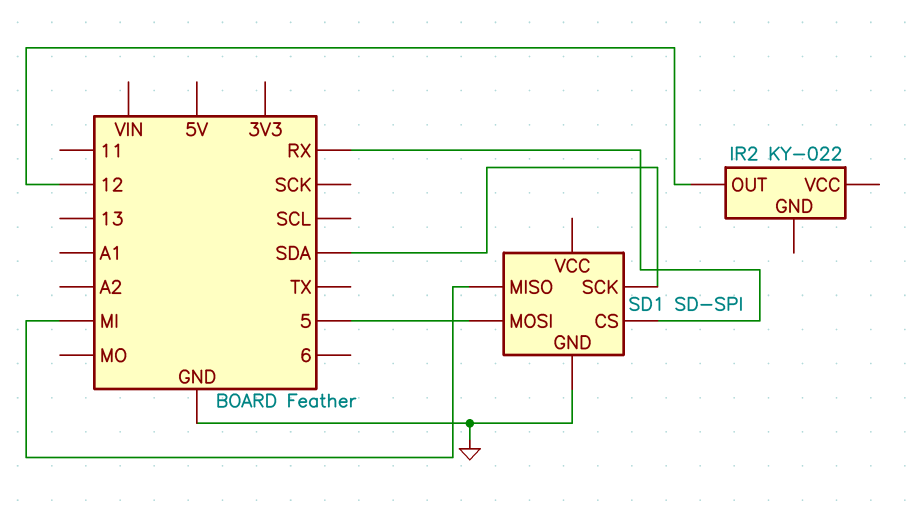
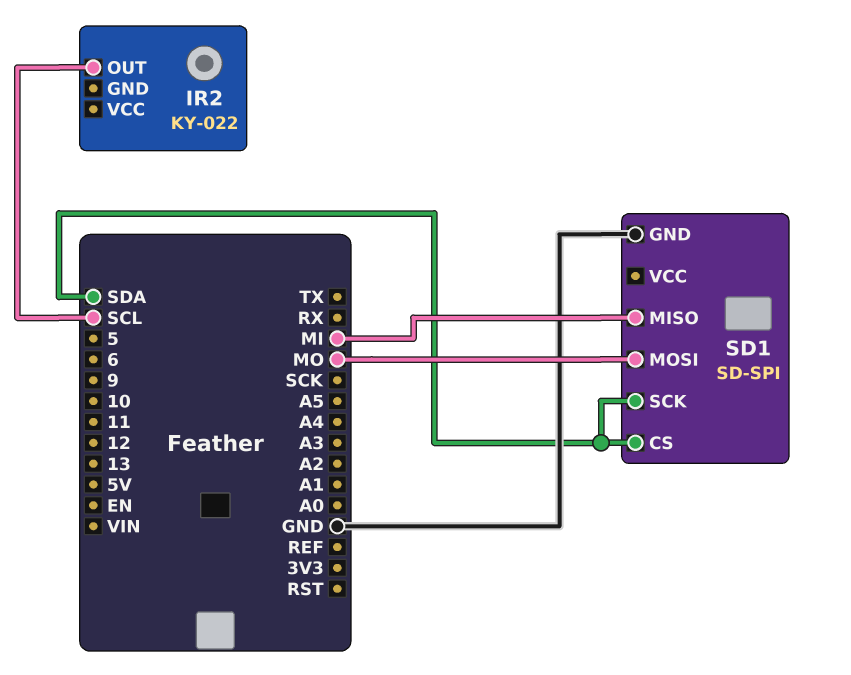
IR2 pin OUT: 12 -> SCL
SD1 pin CS: RX -> SDA
SD1 pin MOSI: 5 -> MO

